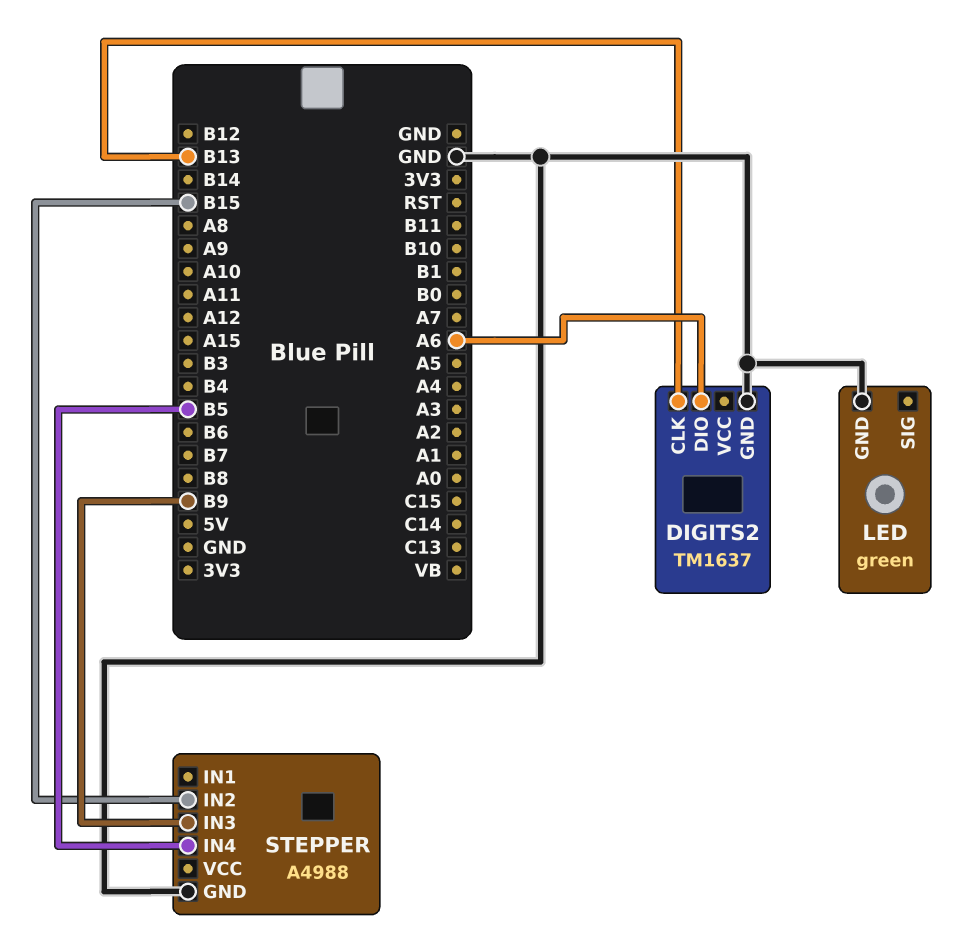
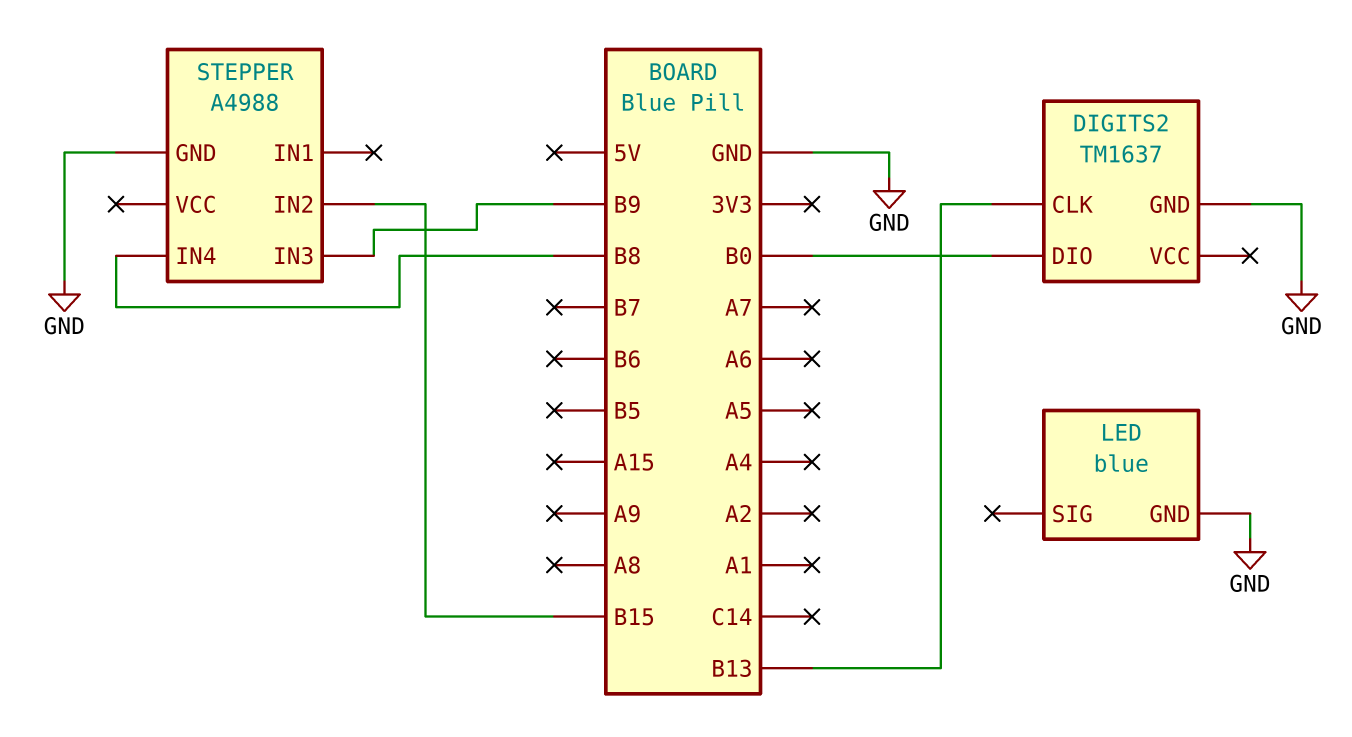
DIGITS2 pin DIO: A6 -> B0
LED: green -> blue
STEPPER pin IN4: B5 -> B8

